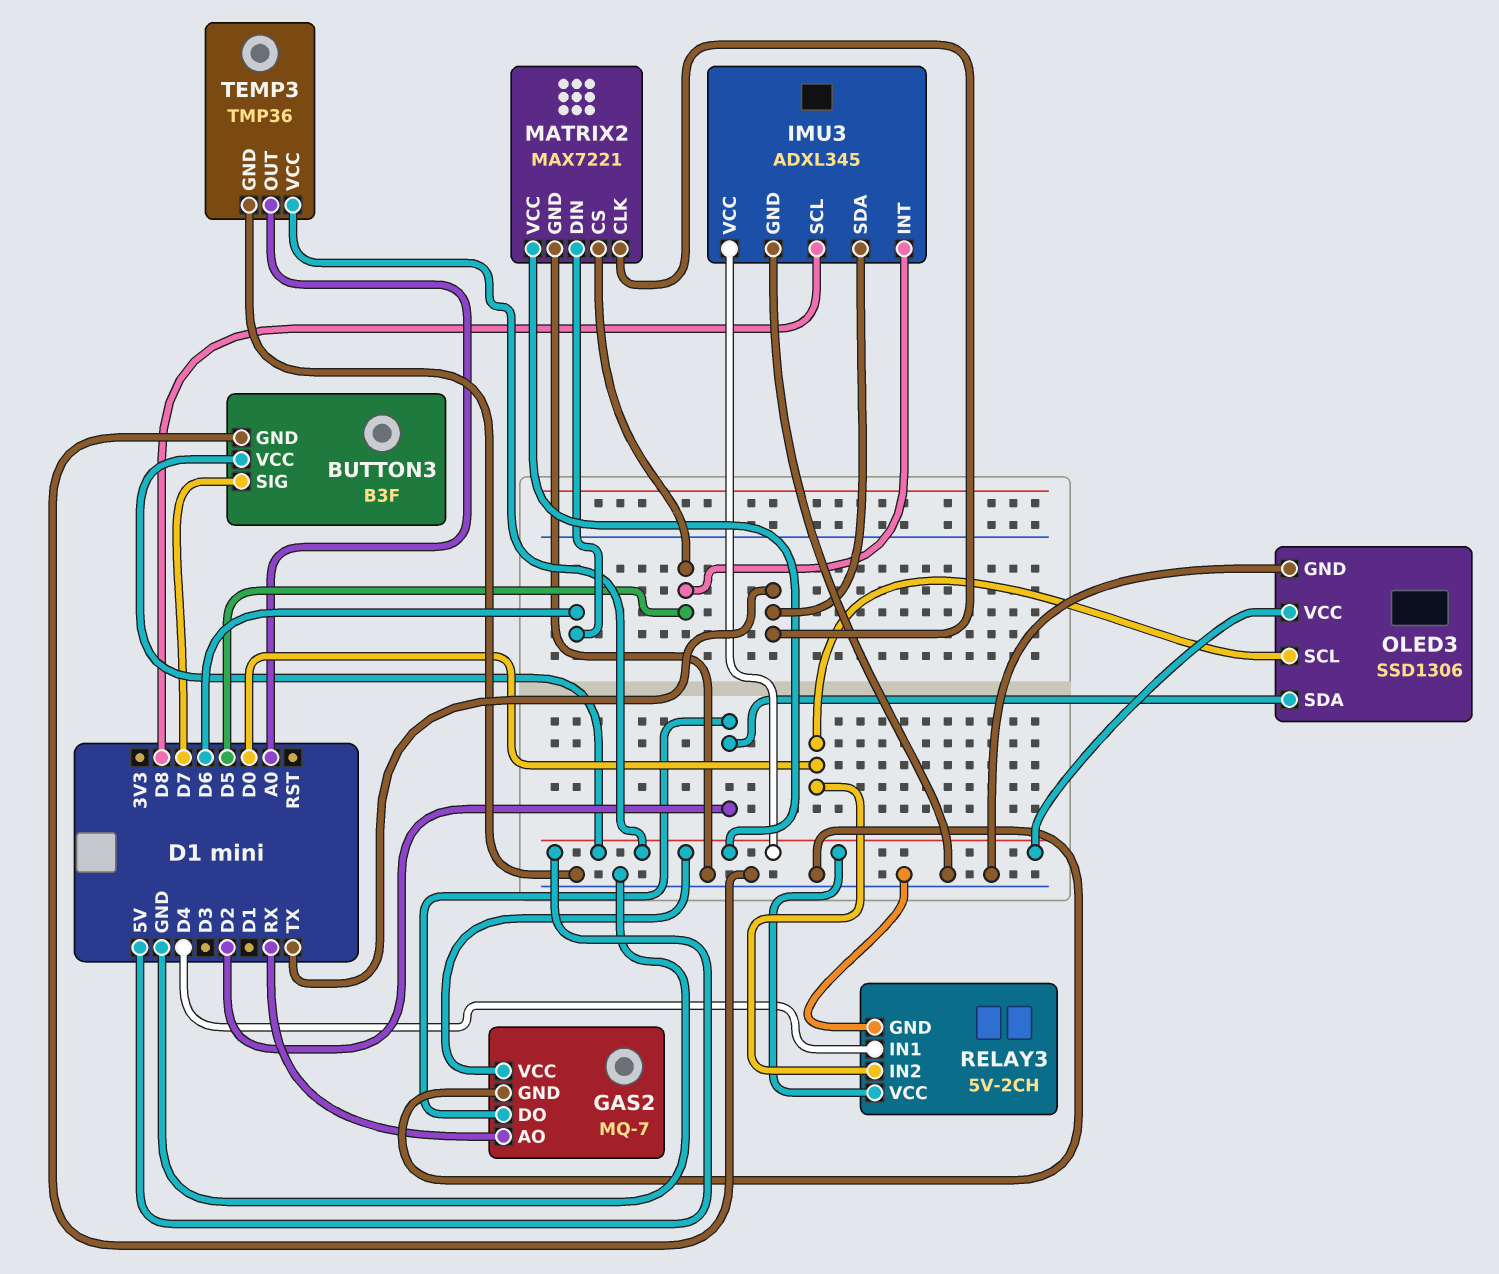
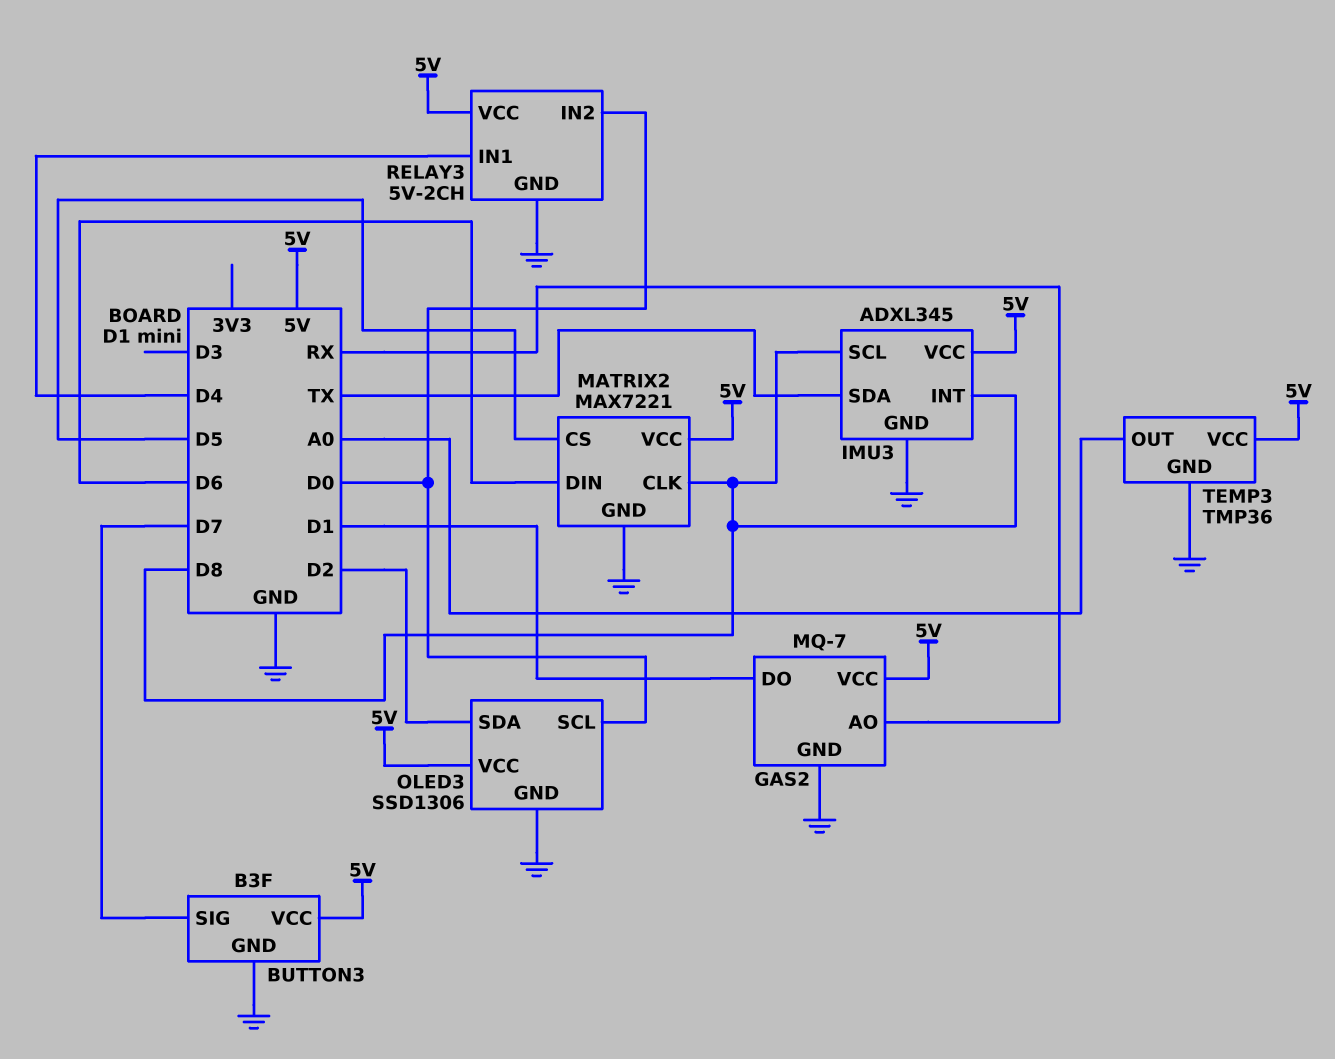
GAS2 pin DO: D2 -> D1
IMU3 pin INT: D5 -> D8
MATRIX2 pin CLK: TX -> D8

